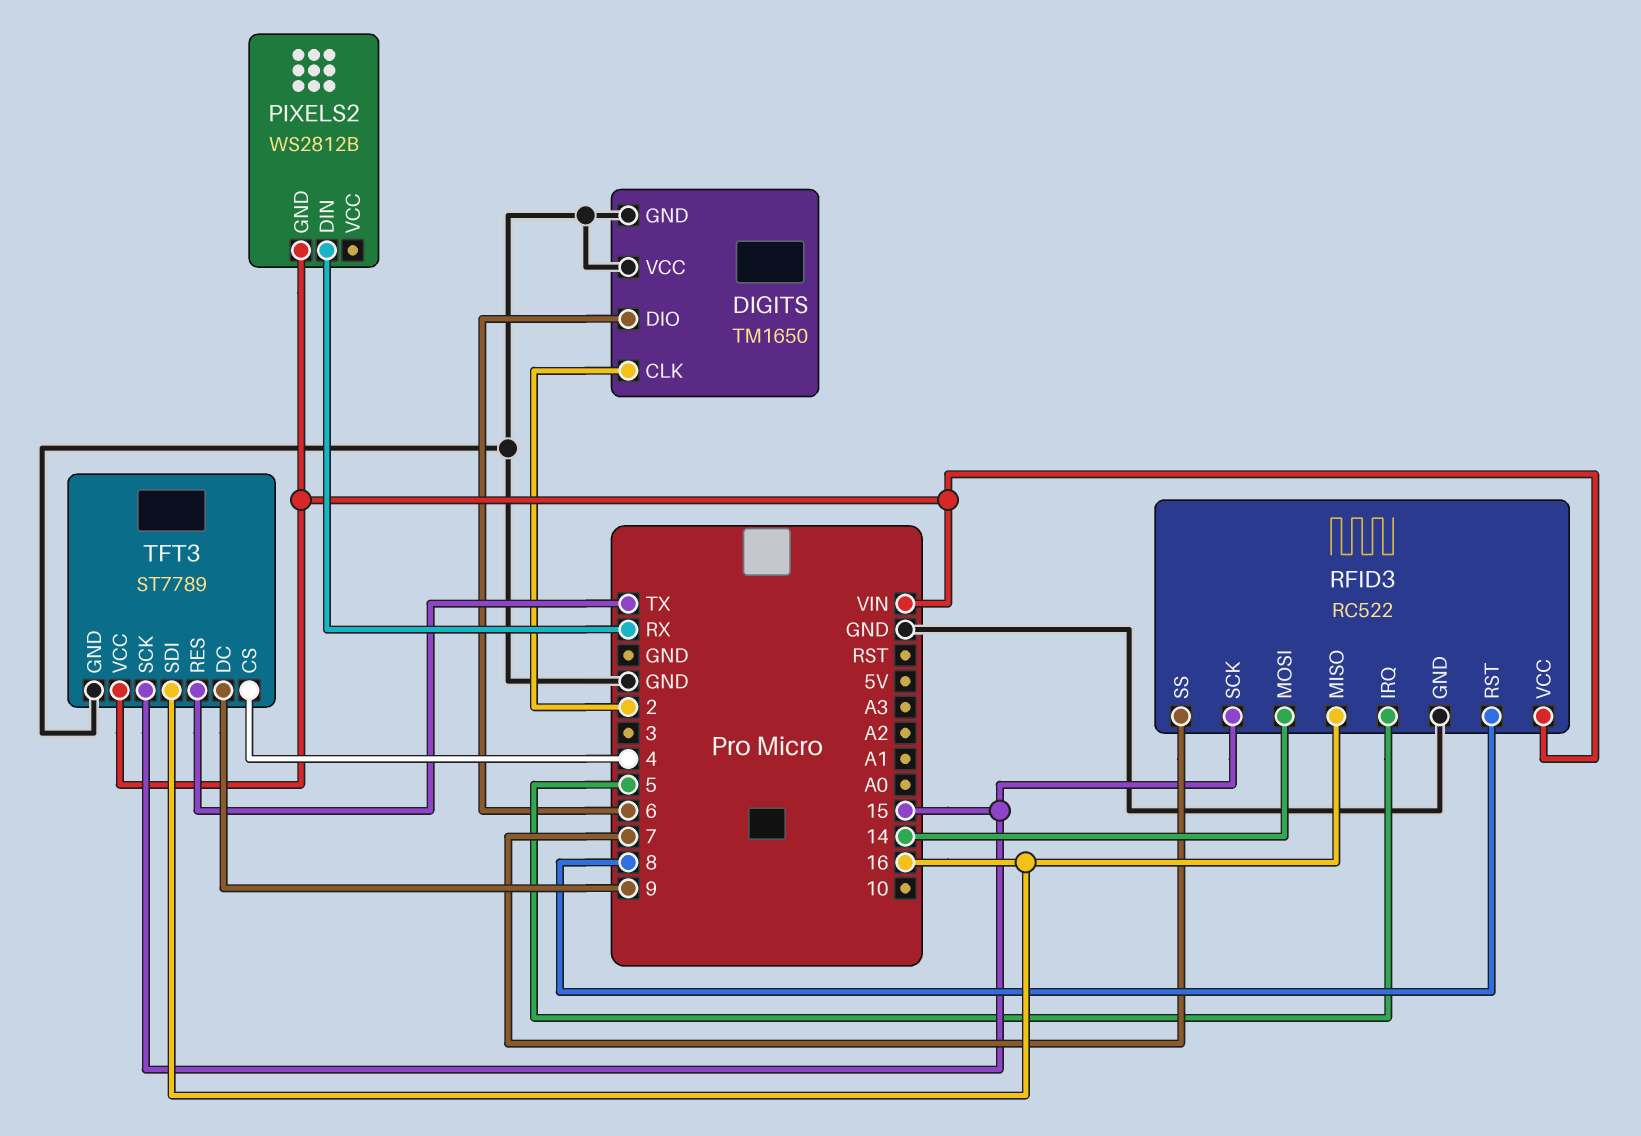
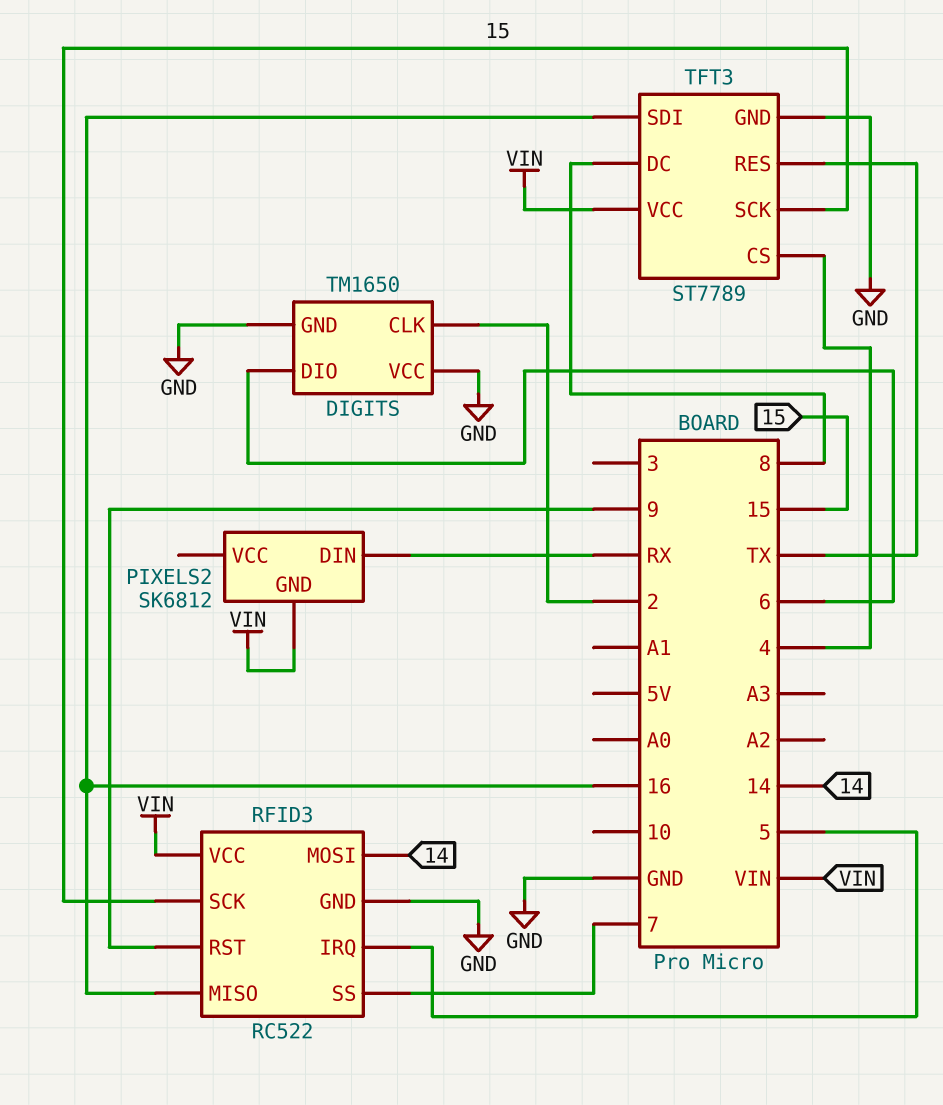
PIXELS2: WS2812B -> SK6812
RFID3 pin RST: 8 -> 9
TFT3 pin DC: 9 -> 8

